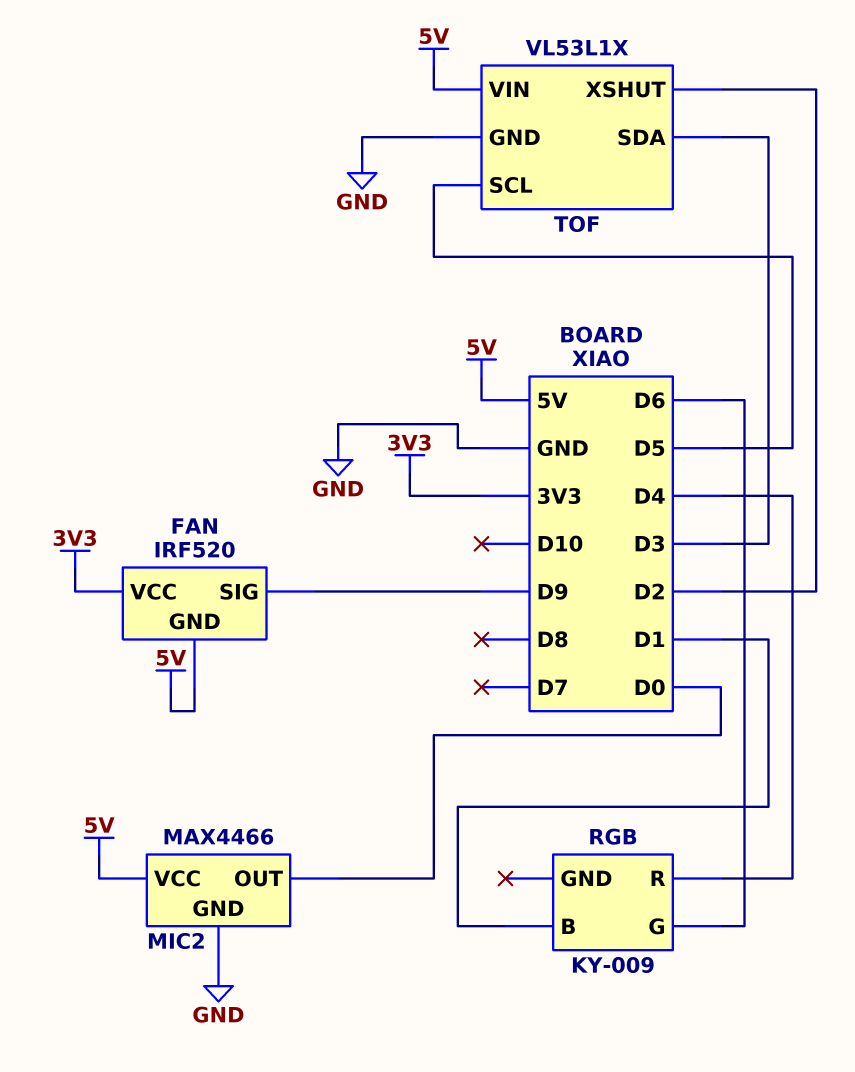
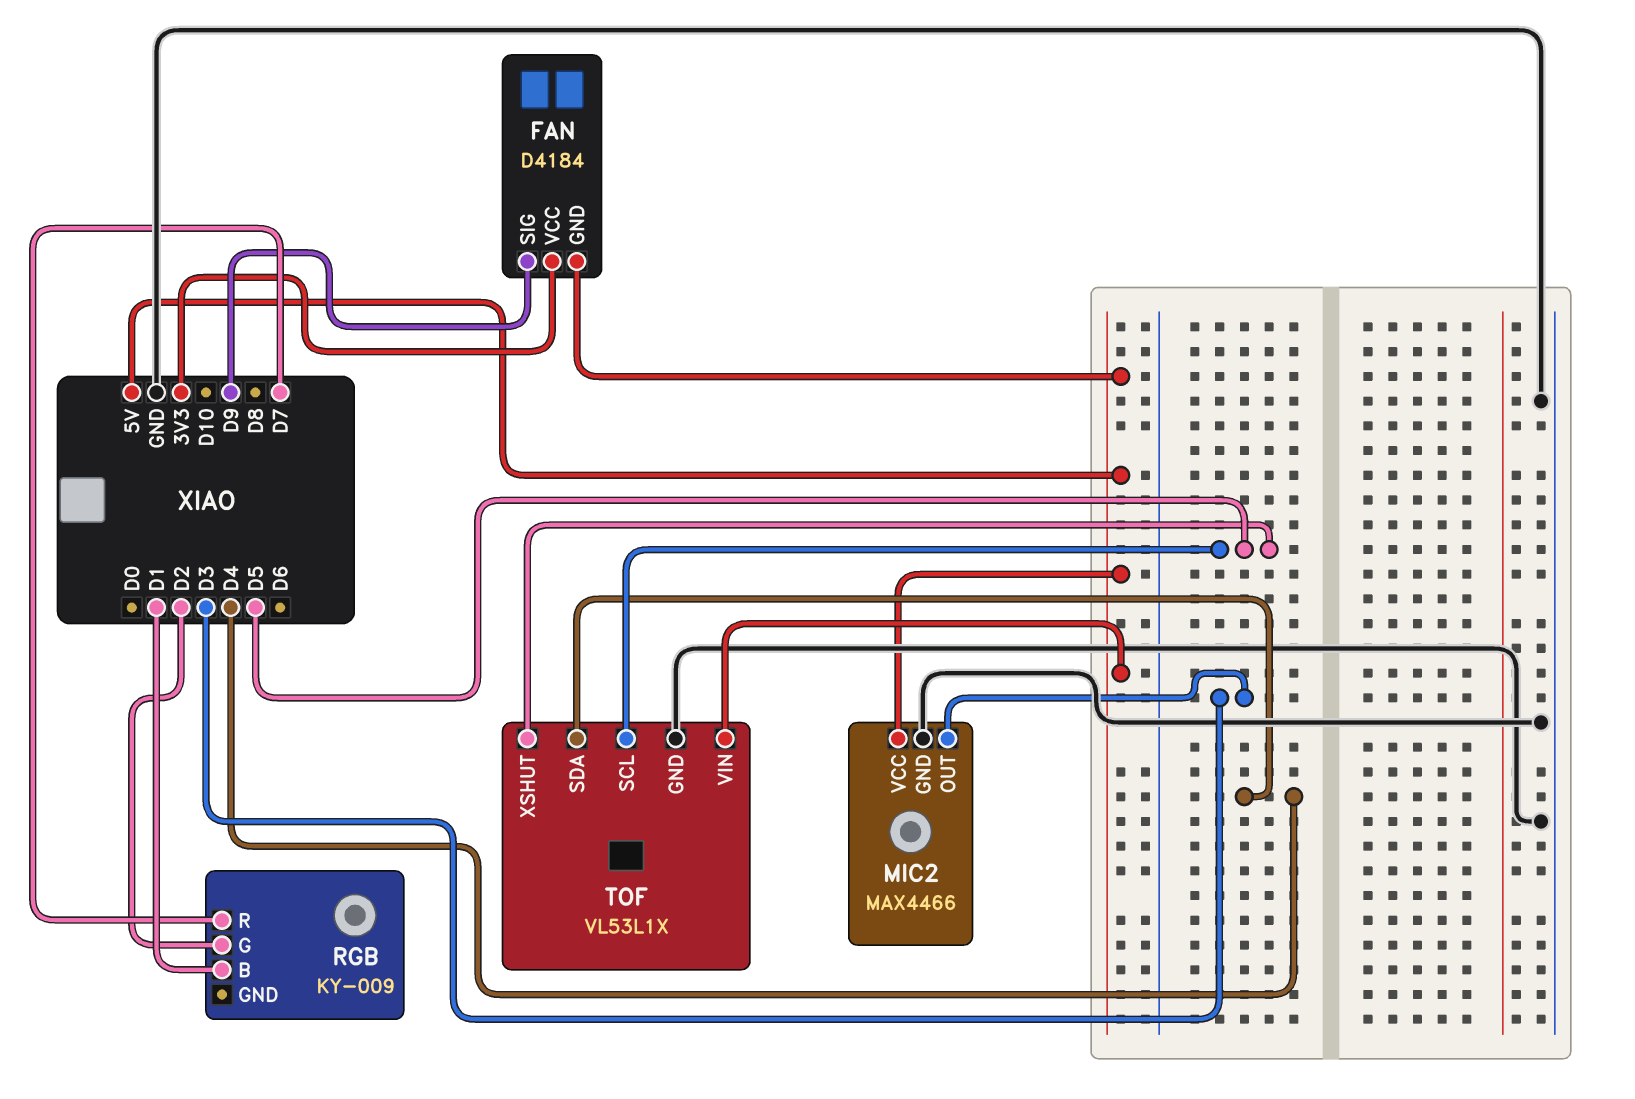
FAN: IRF520 -> D4184
MIC2 pin OUT: D0 -> D3
RGB pin G: D6 -> D2
RGB pin R: D4 -> D7
TOF pin SDA: D3 -> D4
TOF pin XSHUT: D2 -> D5

